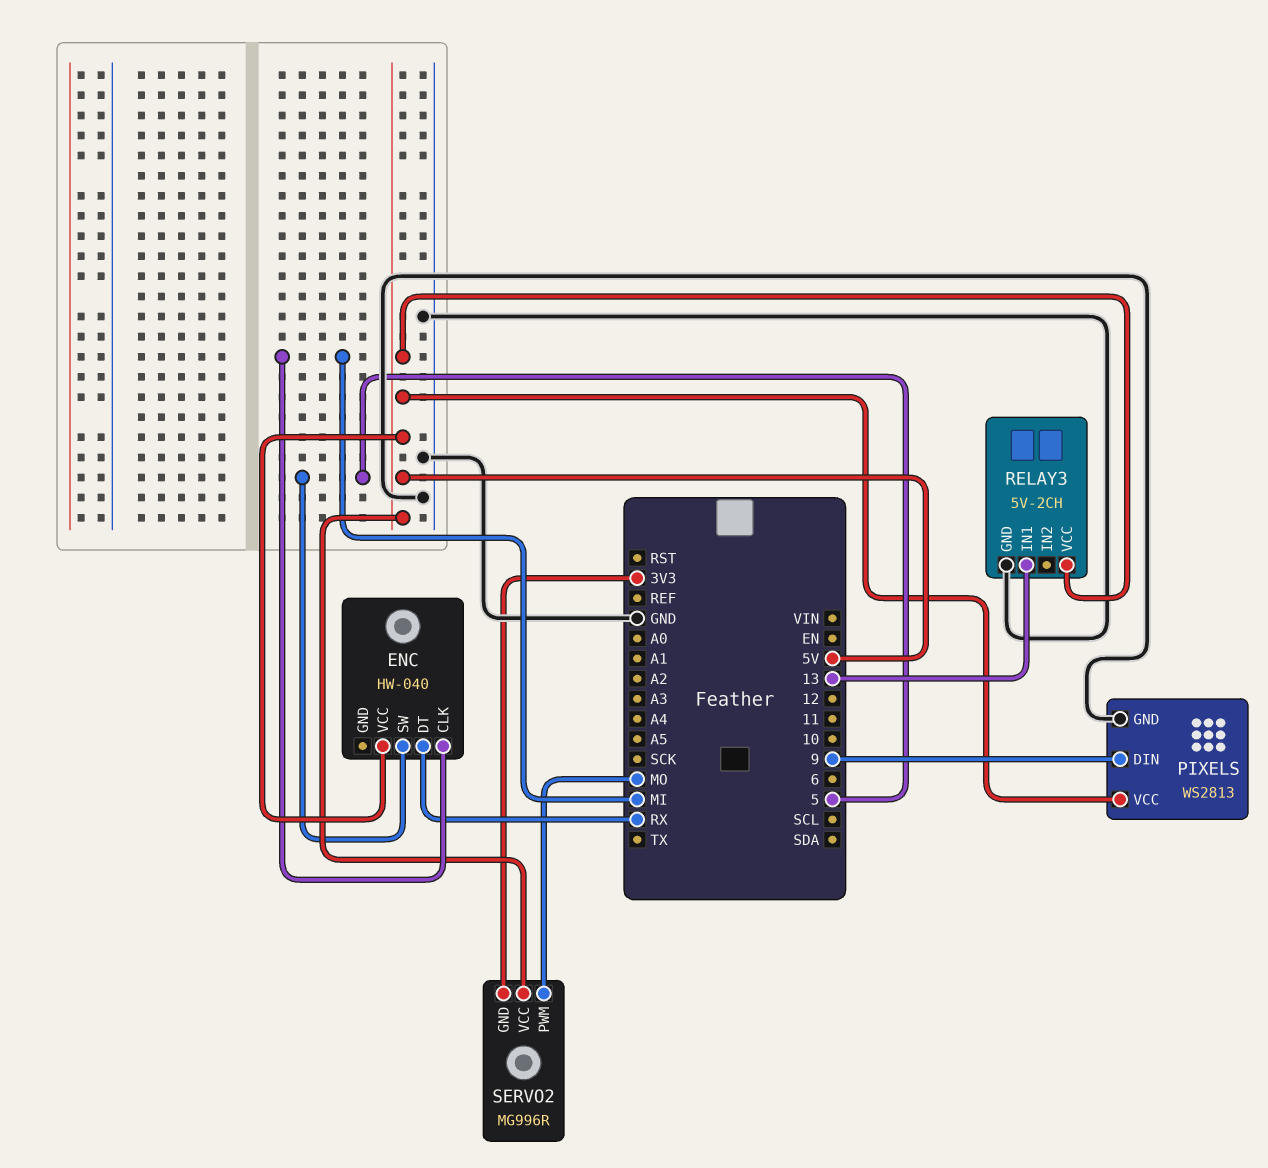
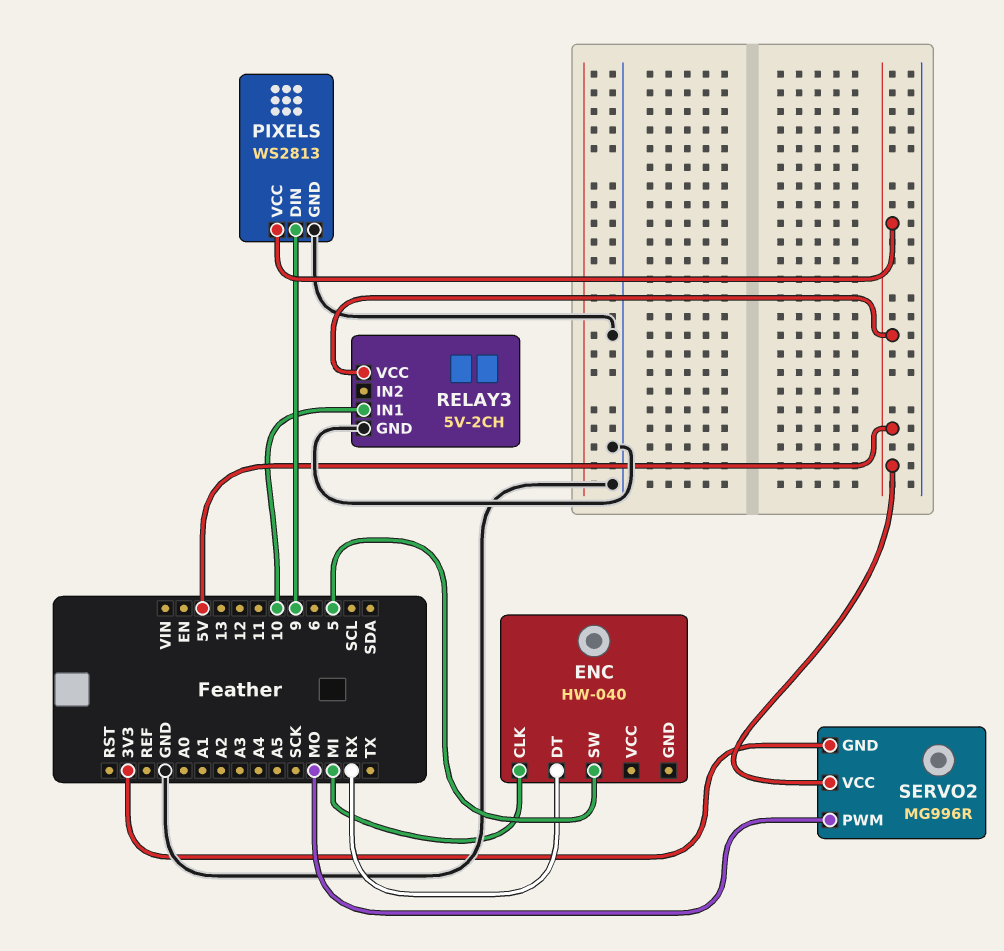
ENC pin VCC: 5V -> none
RELAY3 pin IN1: 13 -> 10

